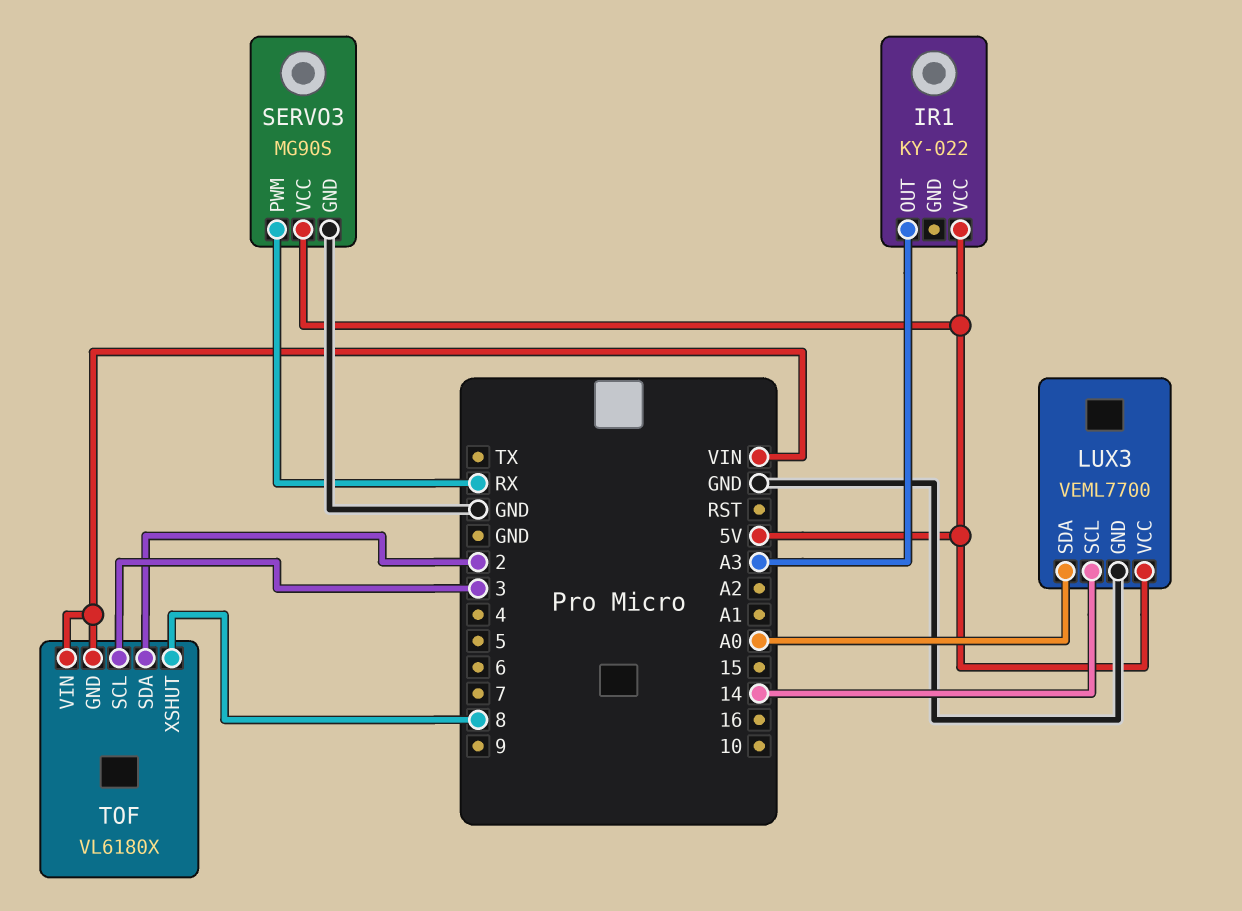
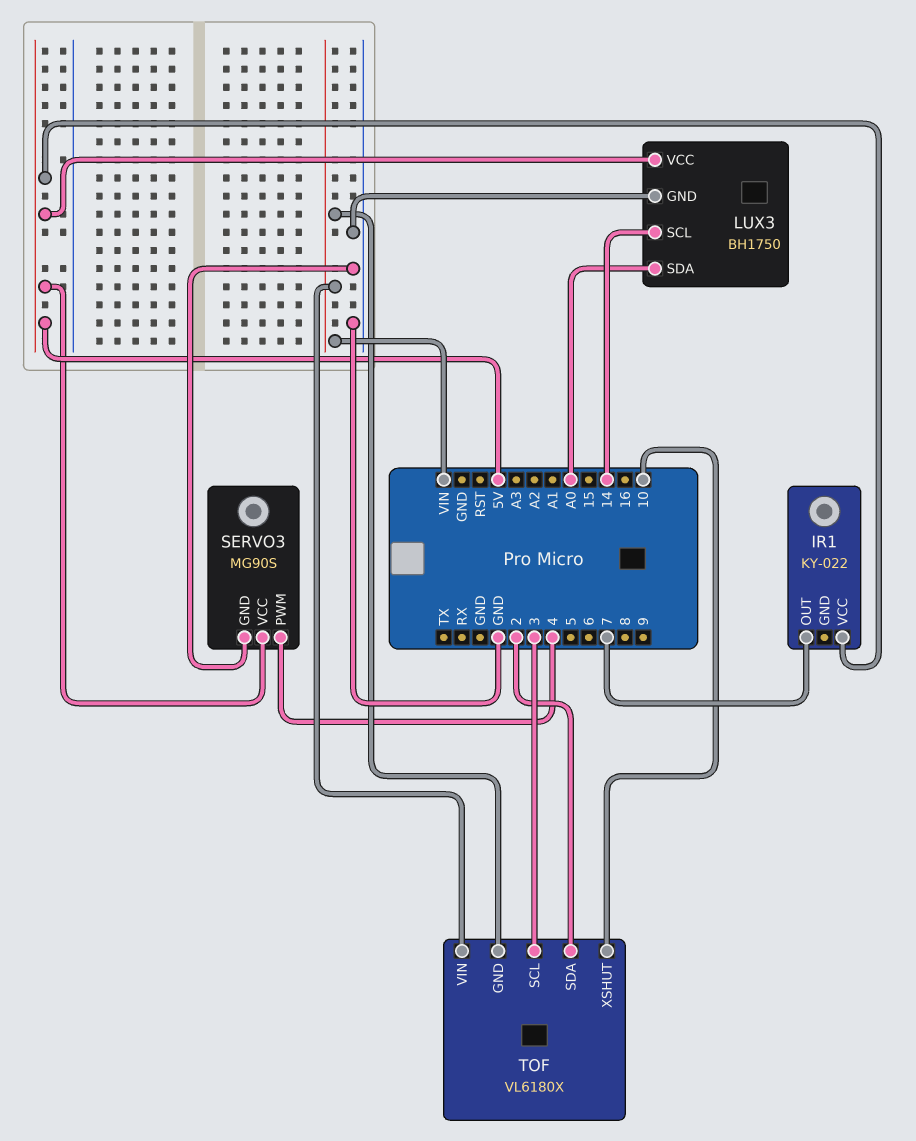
IR1 pin OUT: A3 -> 7
LUX3: VEML7700 -> BH1750
SERVO3 pin PWM: RX -> 4
TOF pin XSHUT: 8 -> 10

